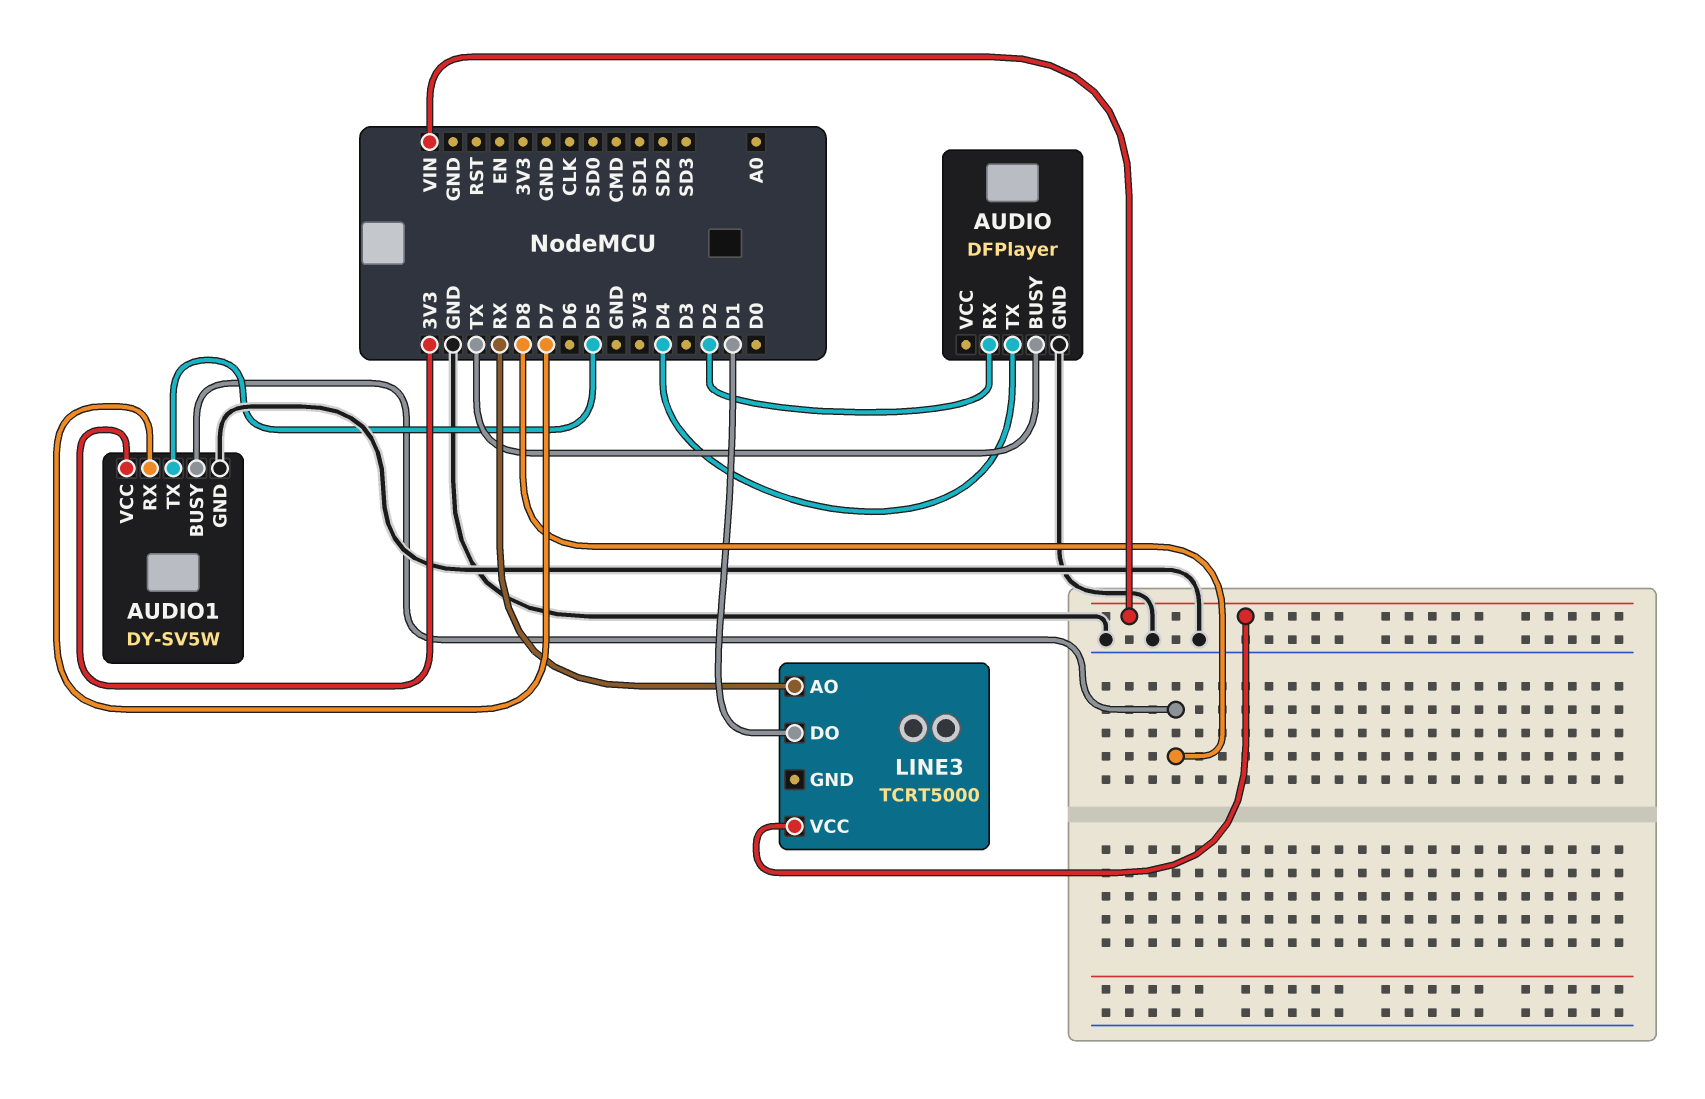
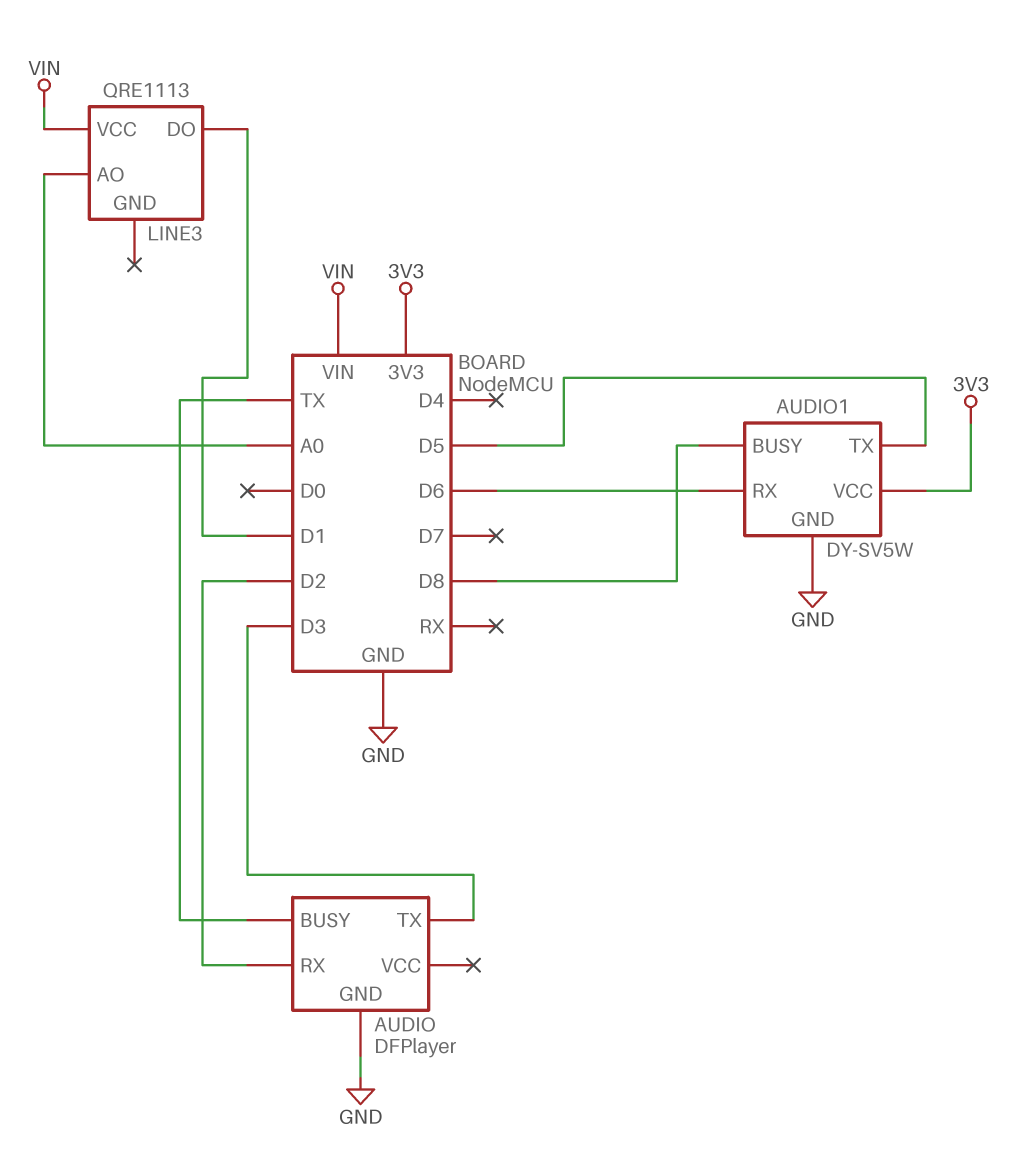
AUDIO pin TX: D4 -> D3
AUDIO1 pin RX: D7 -> D6
LINE3: TCRT5000 -> QRE1113
LINE3 pin AO: RX -> A0

